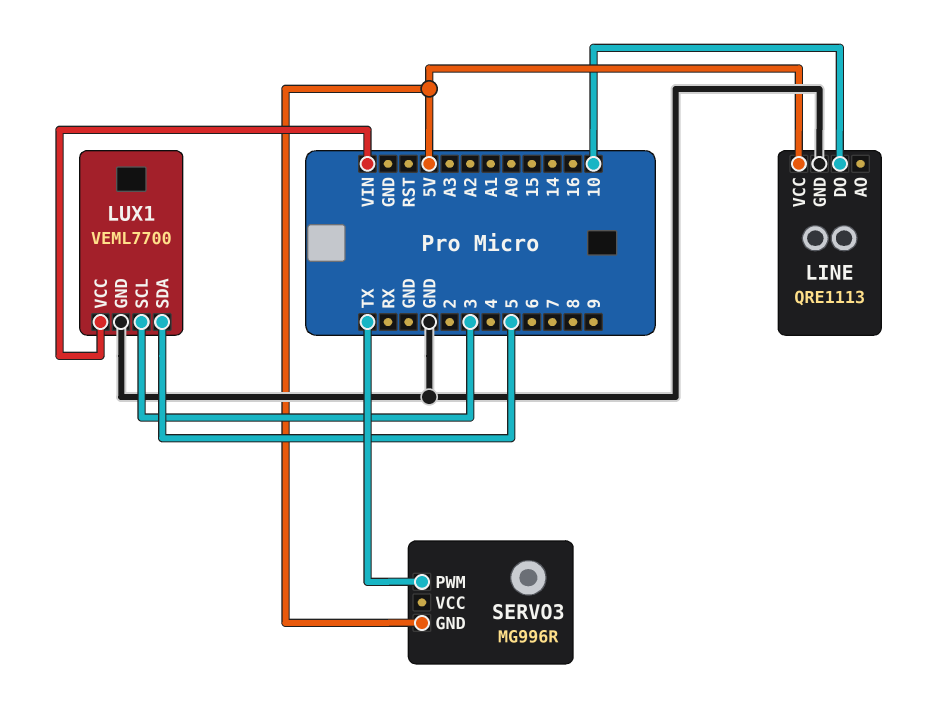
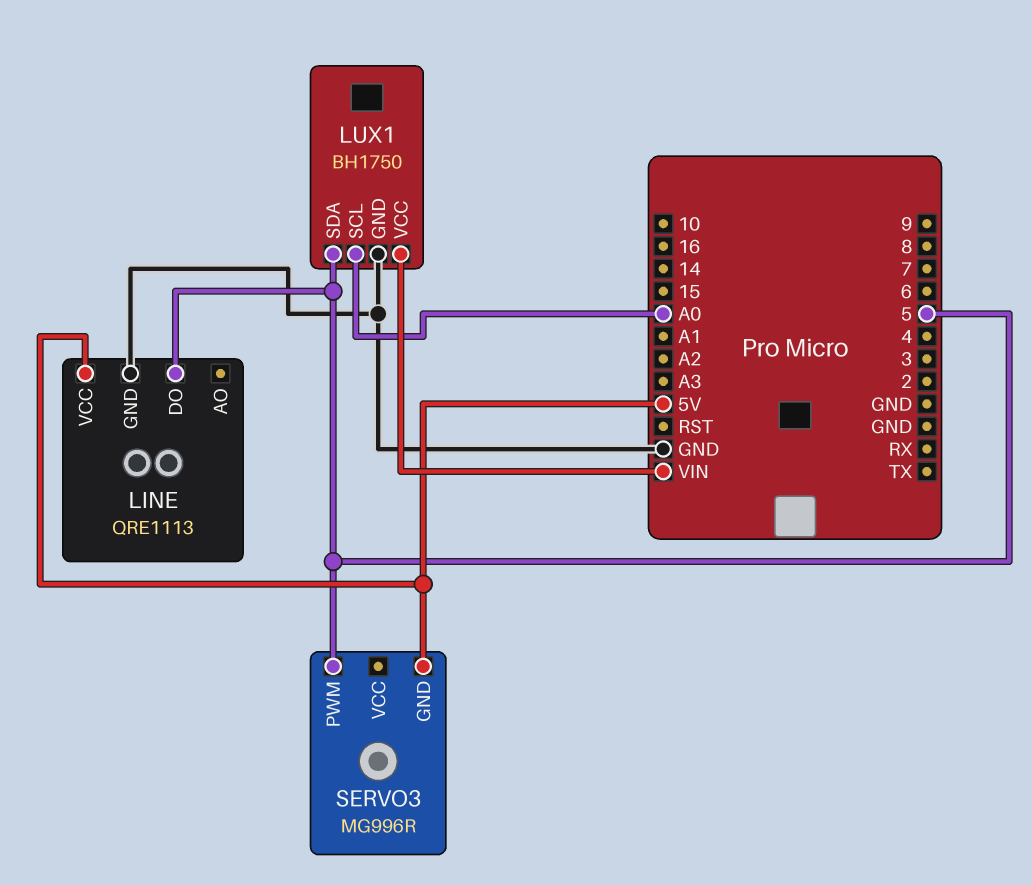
LINE pin DO: 10 -> 5
LUX1: VEML7700 -> BH1750
LUX1 pin SCL: 3 -> A0
SERVO3 pin PWM: TX -> 5

